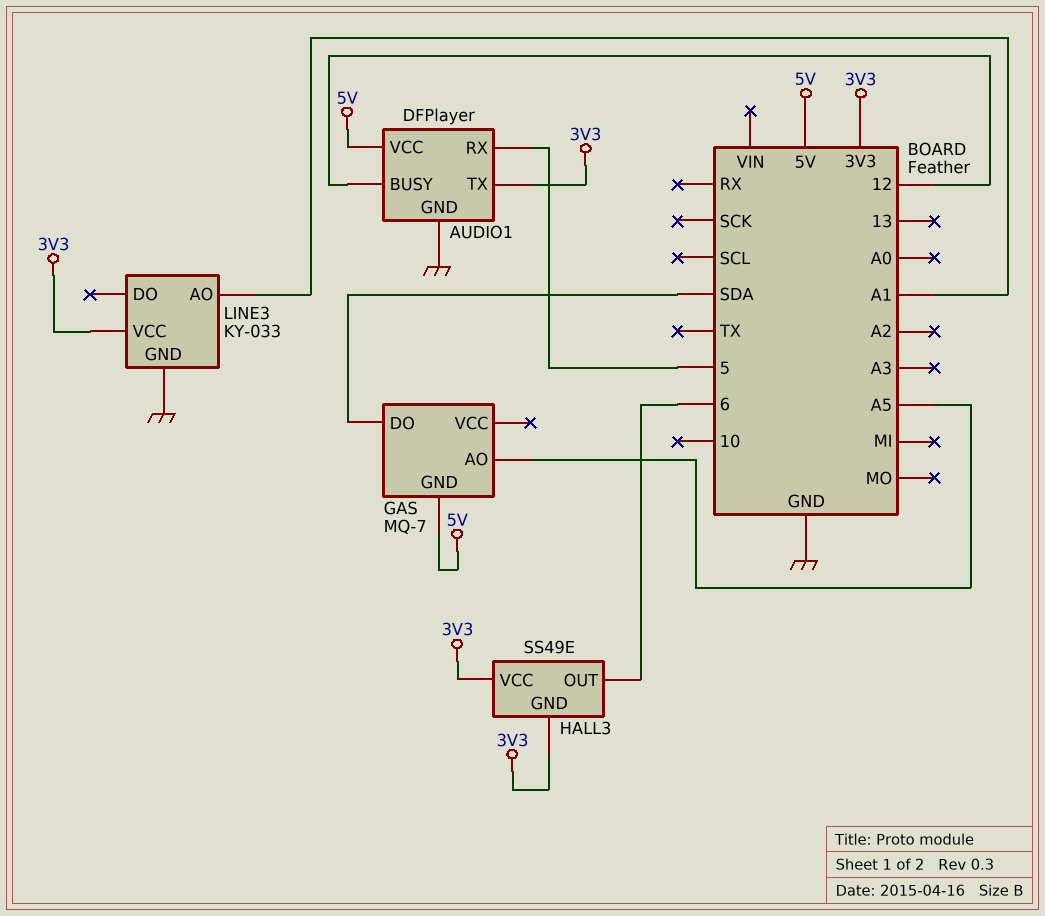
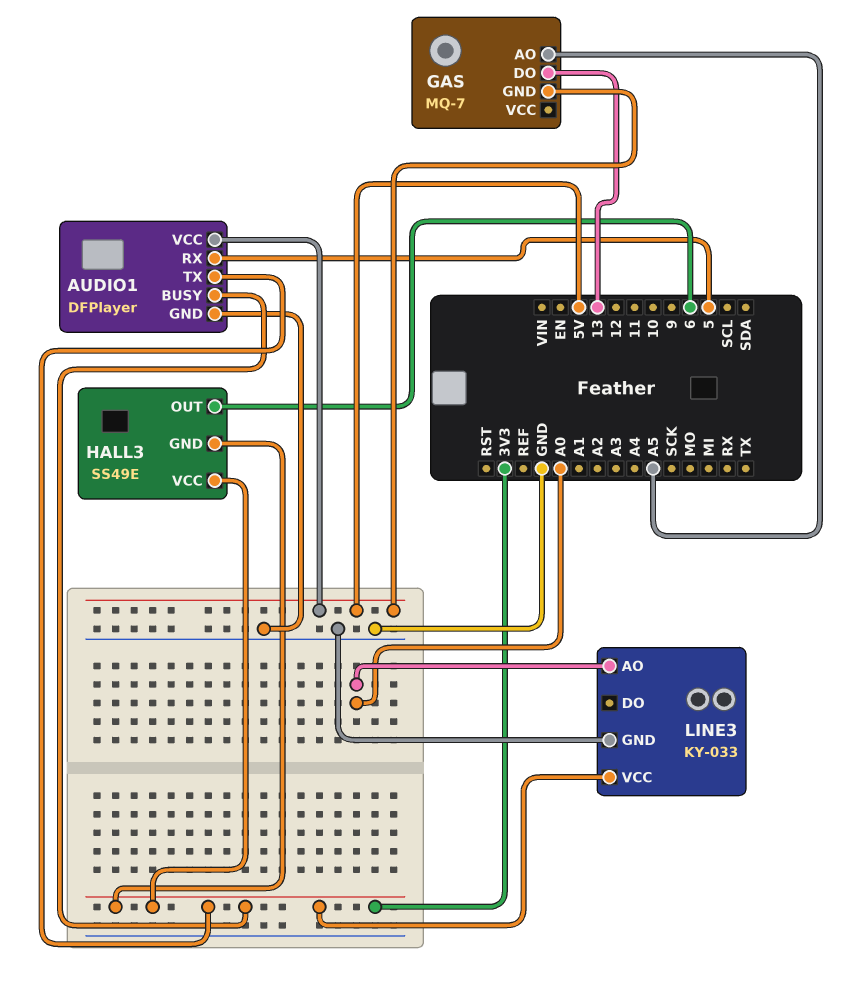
AUDIO1 pin BUSY: 12 -> 3V3
GAS pin DO: SDA -> 13
LINE3 pin AO: A1 -> A0

